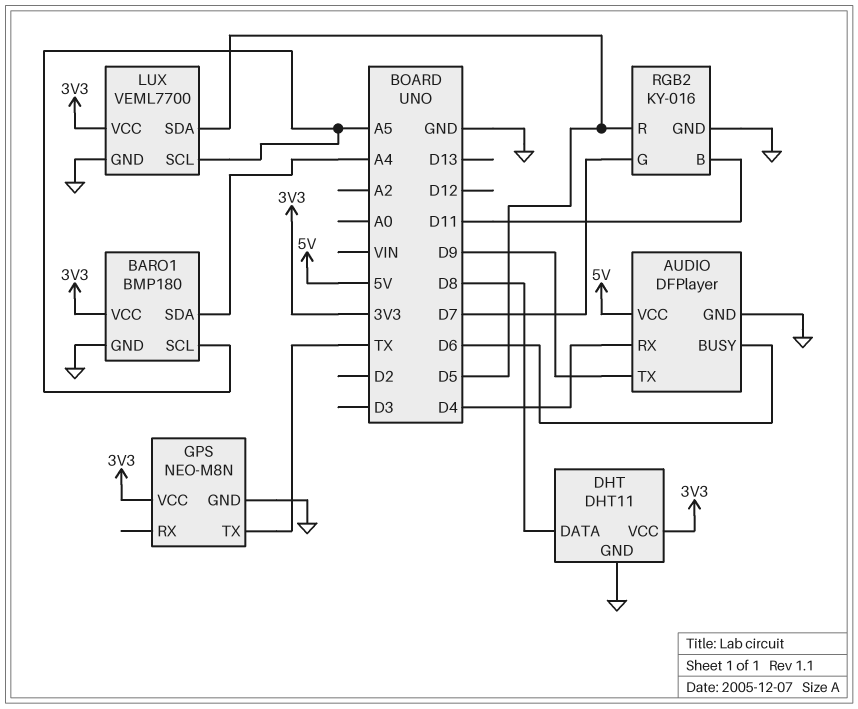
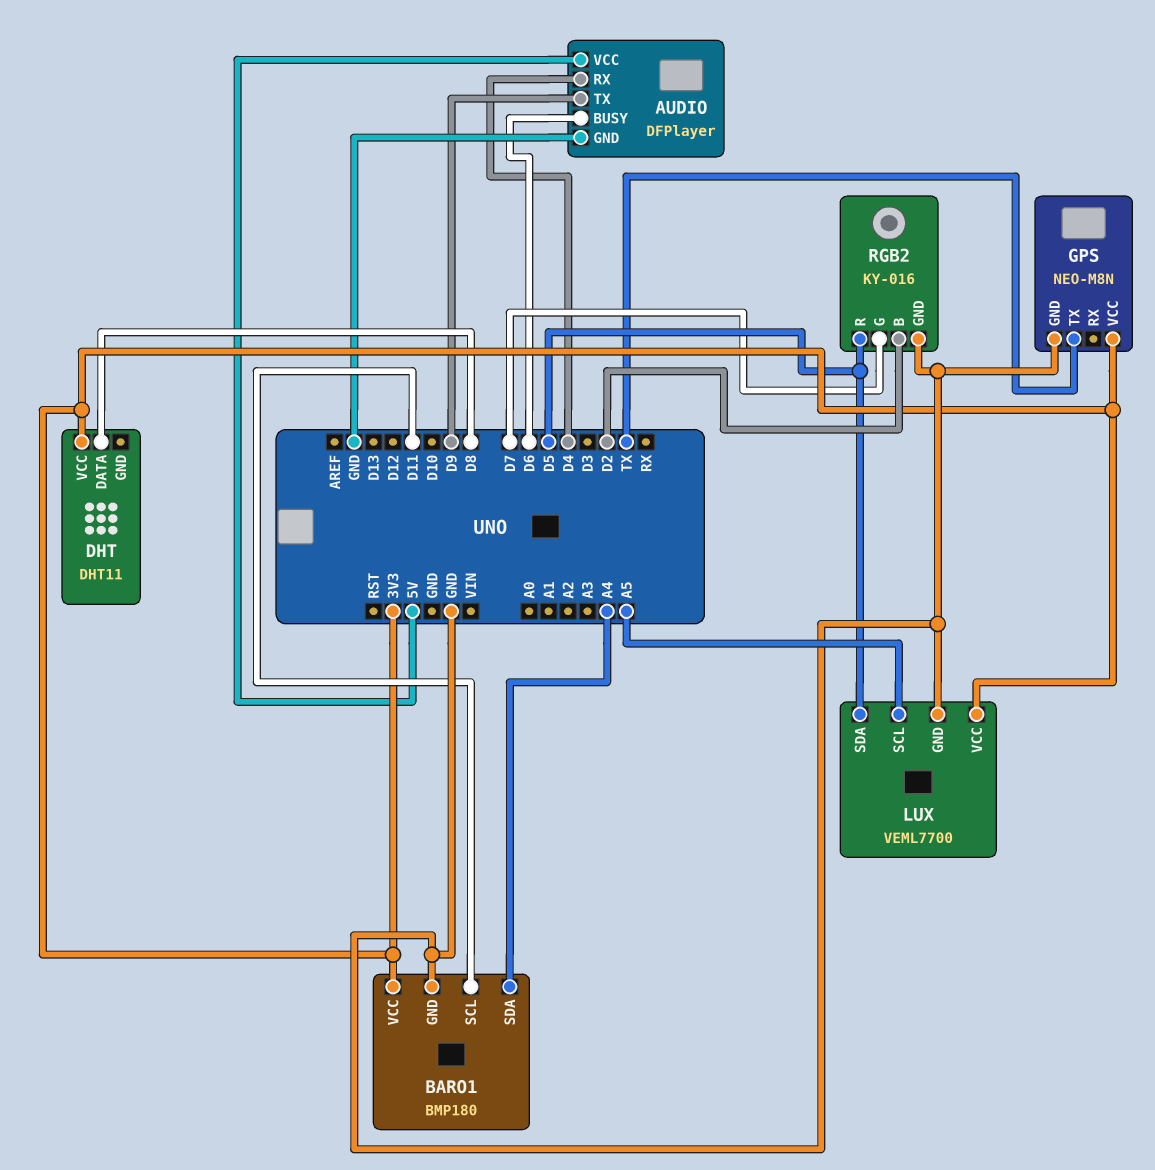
BARO1 pin SCL: A5 -> D11
DHT pin GND: GND -> none
RGB2 pin B: D11 -> D2

